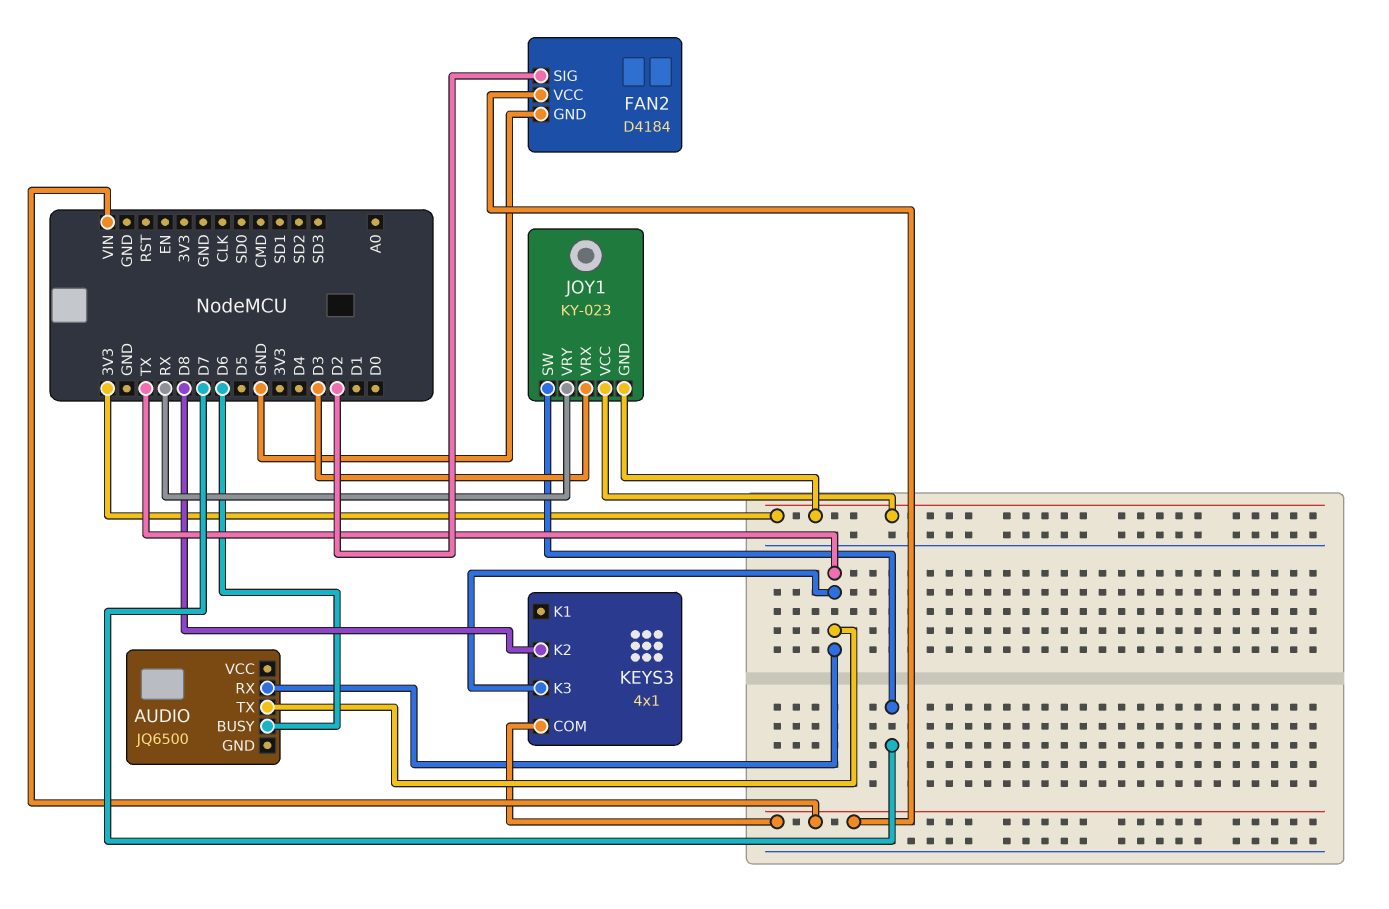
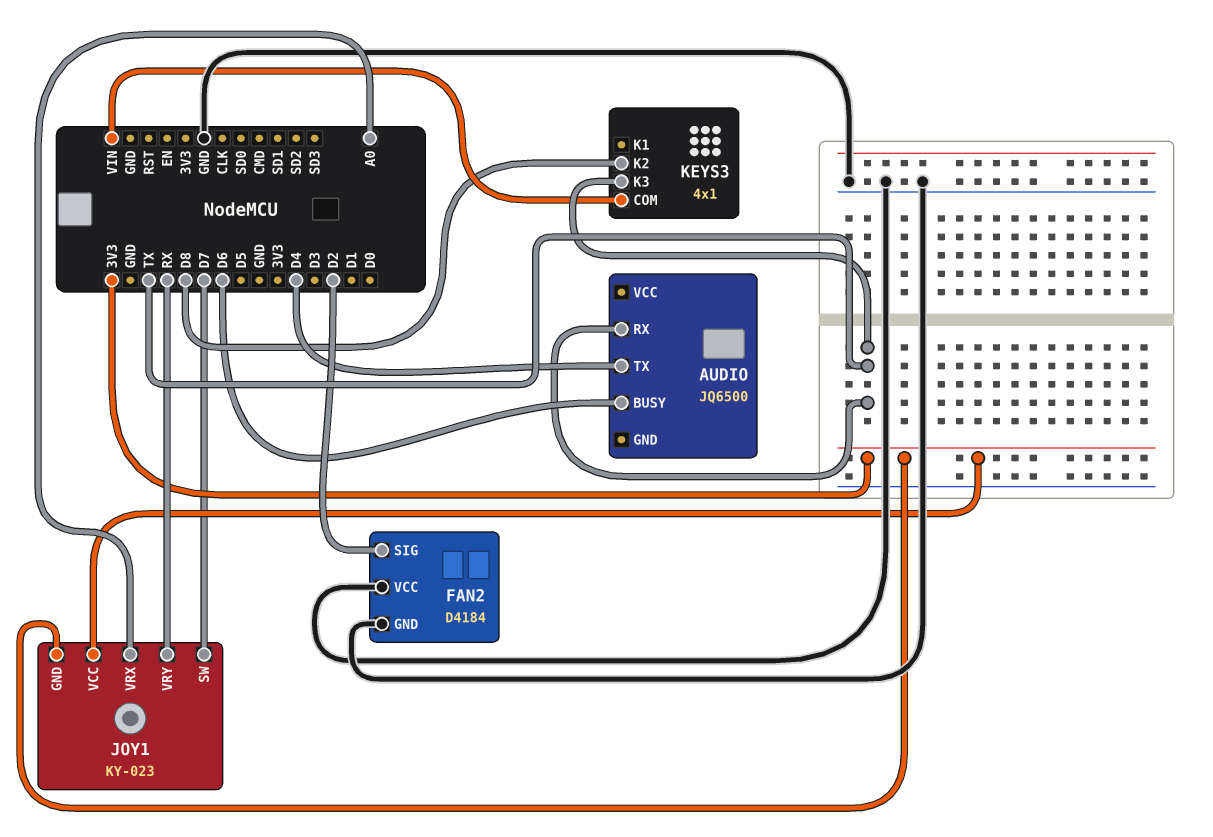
AUDIO pin TX: TX -> D4
FAN2 pin VCC: VIN -> GND
JOY1 pin VRX: D3 -> A0

